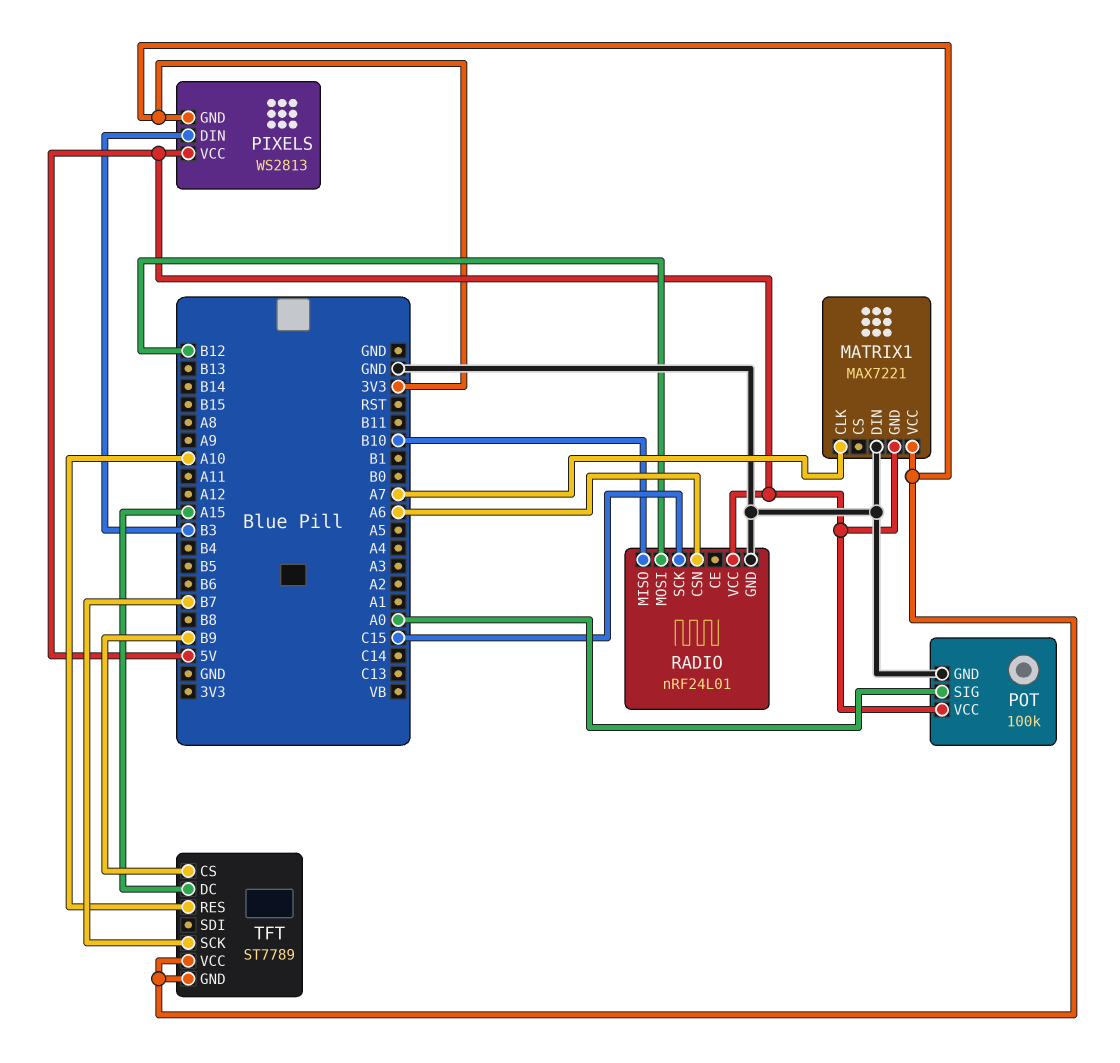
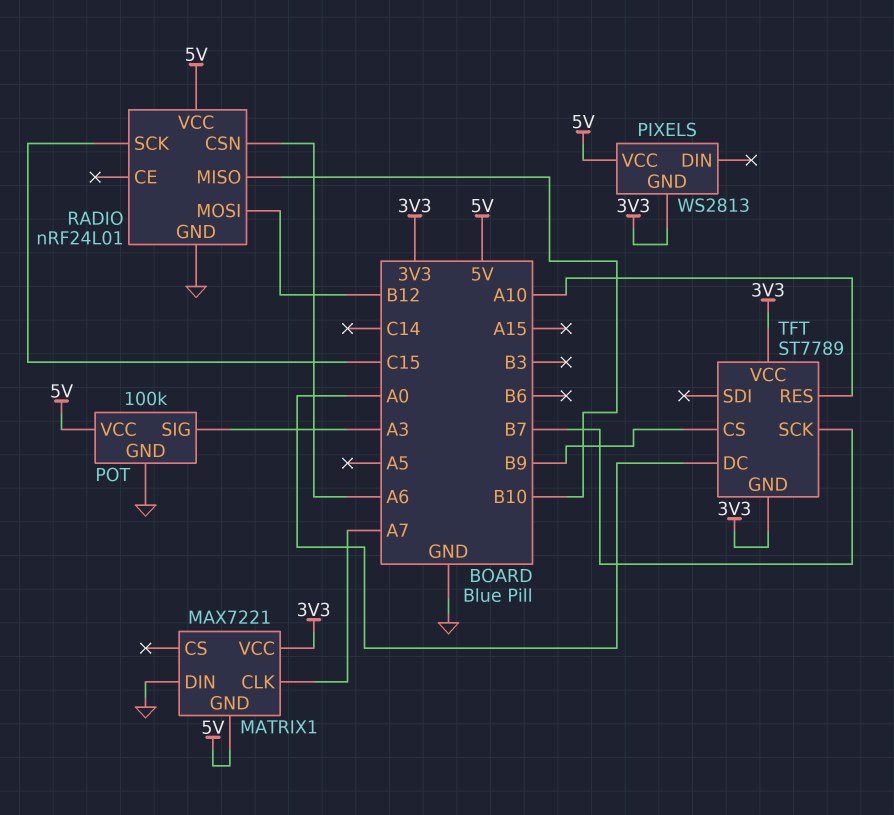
PIXELS pin DIN: B3 -> none
POT pin SIG: A0 -> A3
TFT pin DC: A15 -> A0

